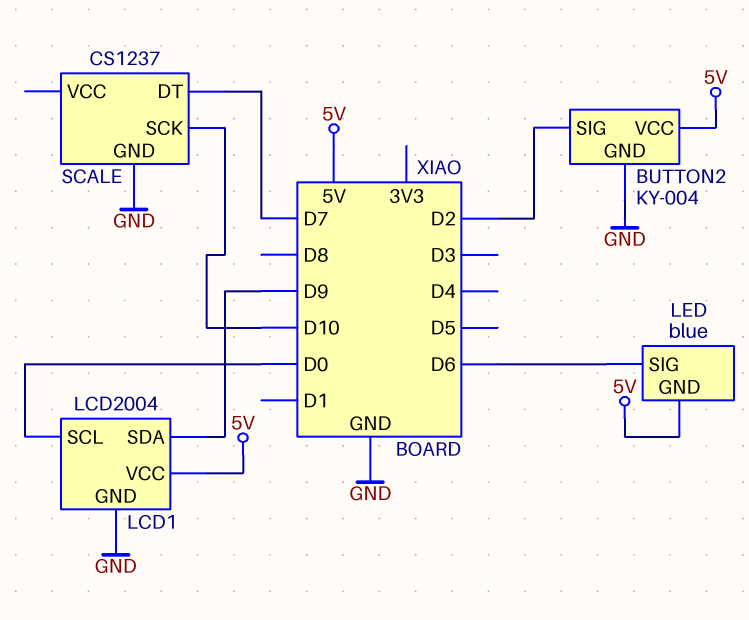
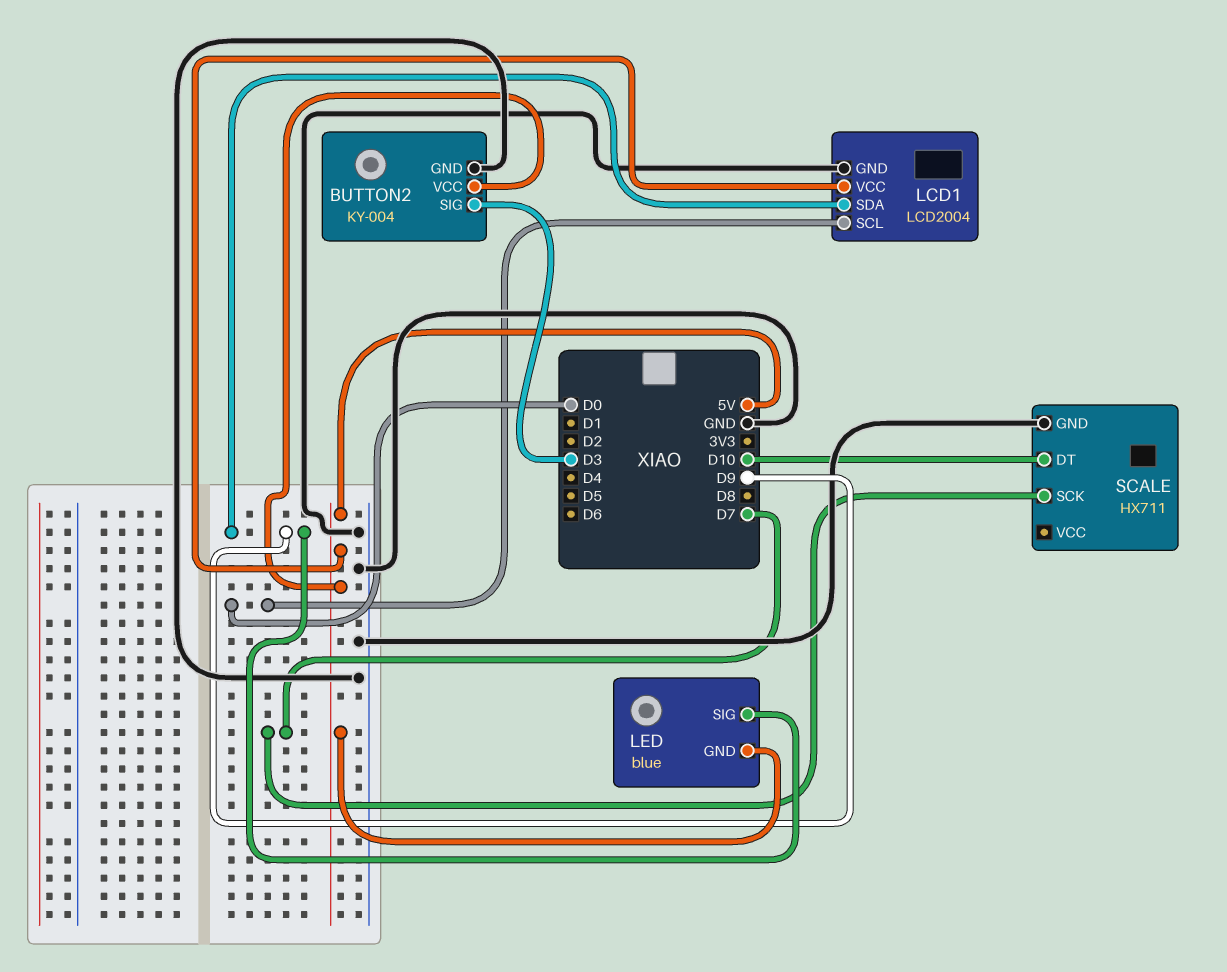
BUTTON2 pin SIG: D2 -> D3
LED pin SIG: D6 -> D9
SCALE: CS1237 -> HX711
SCALE pin DT: D7 -> D10
SCALE pin SCK: D10 -> D7

